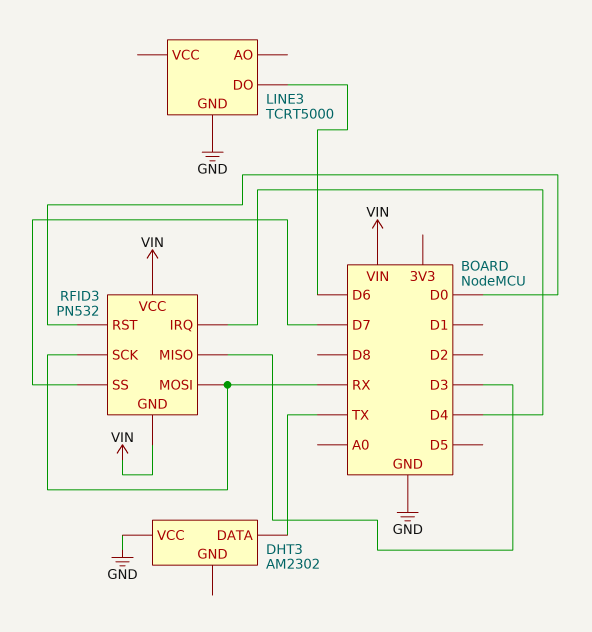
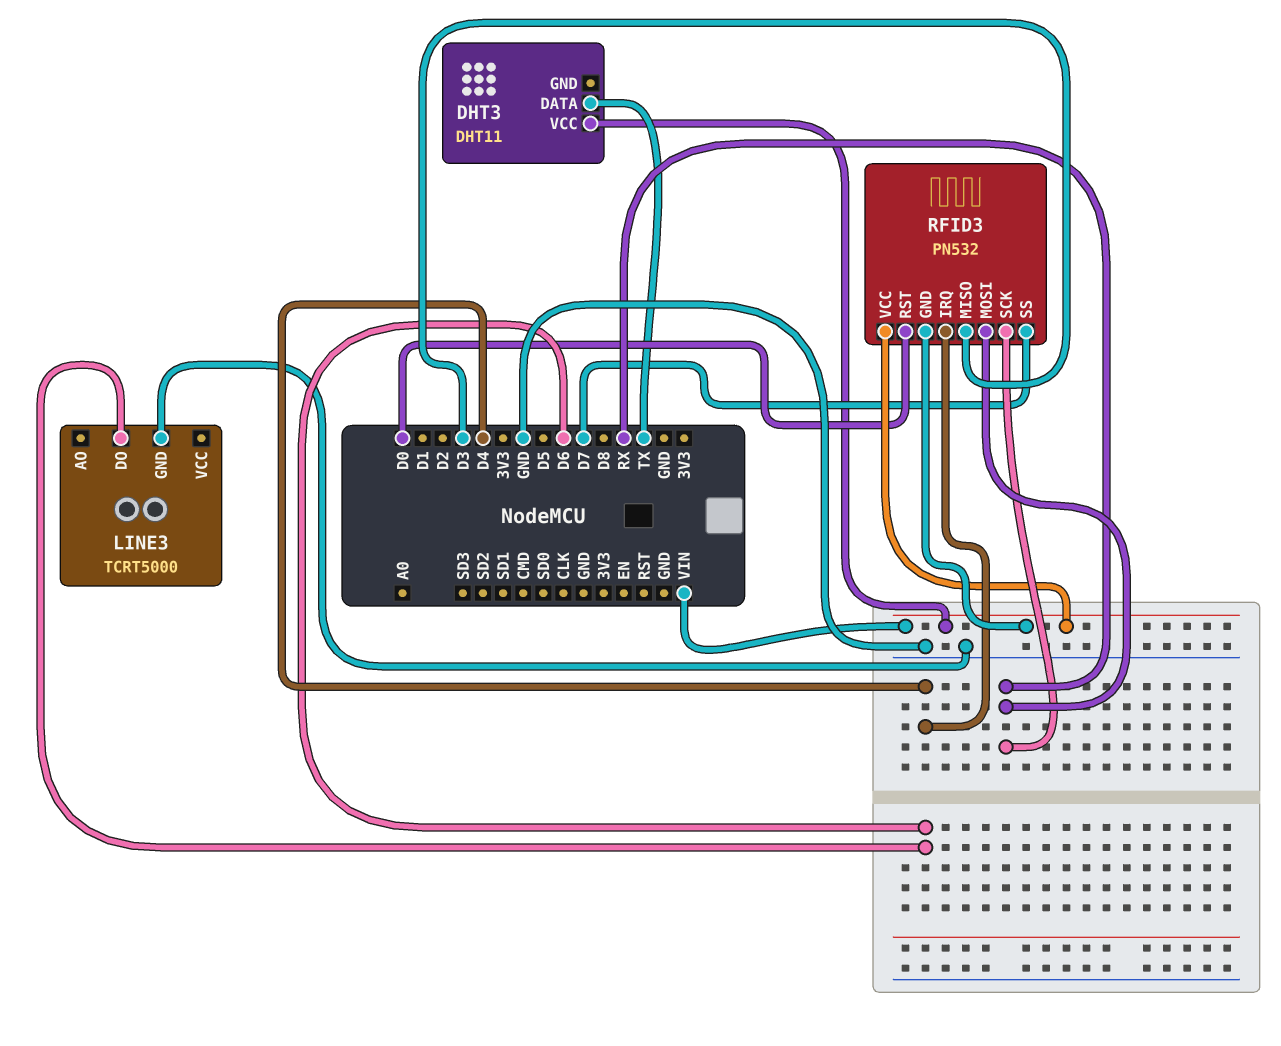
DHT3: AM2302 -> DHT11
DHT3 pin VCC: GND -> VIN

